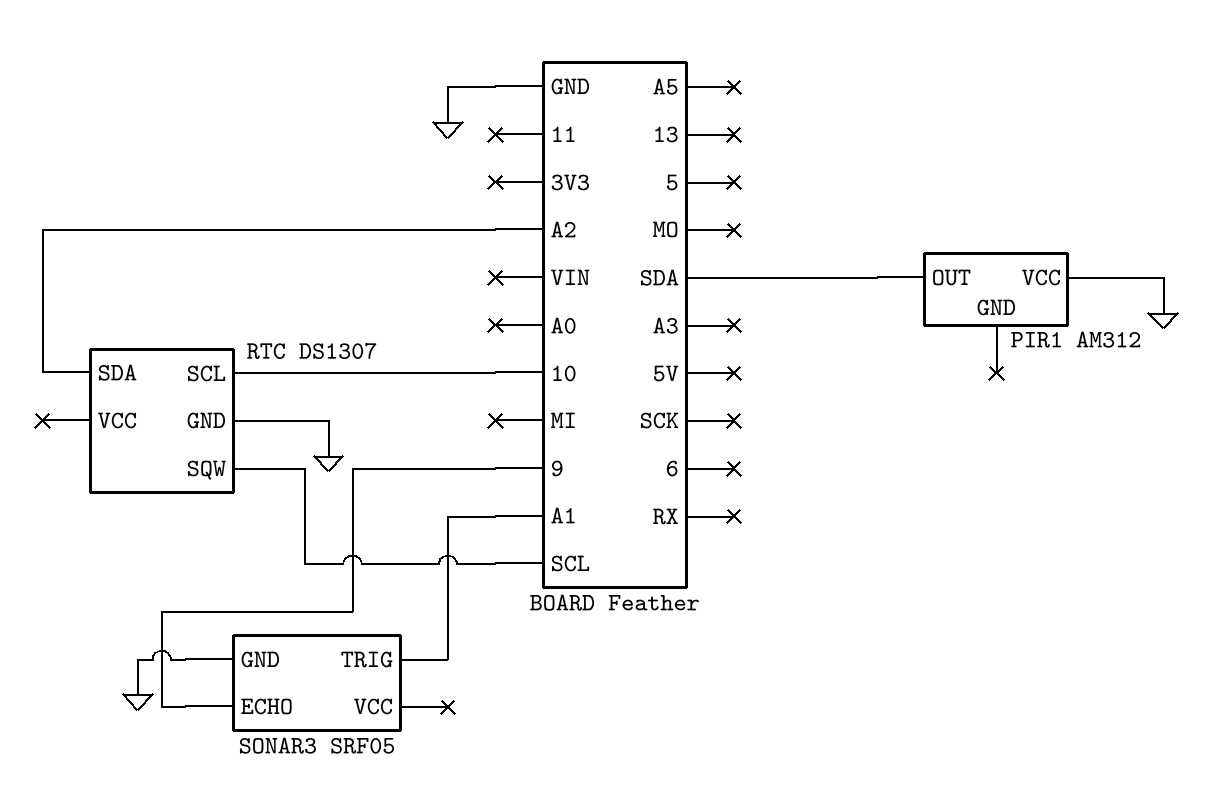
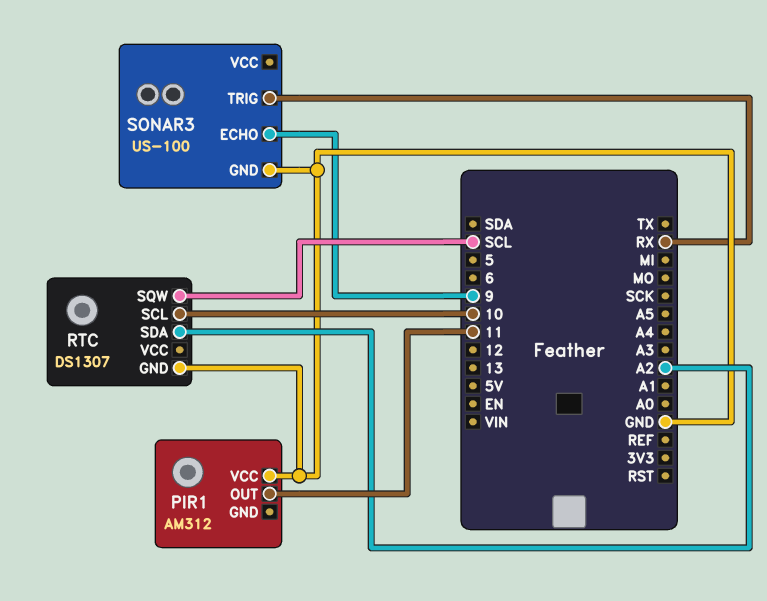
PIR1 pin OUT: SDA -> 11
SONAR3: SRF05 -> US-100
SONAR3 pin TRIG: A1 -> RX

